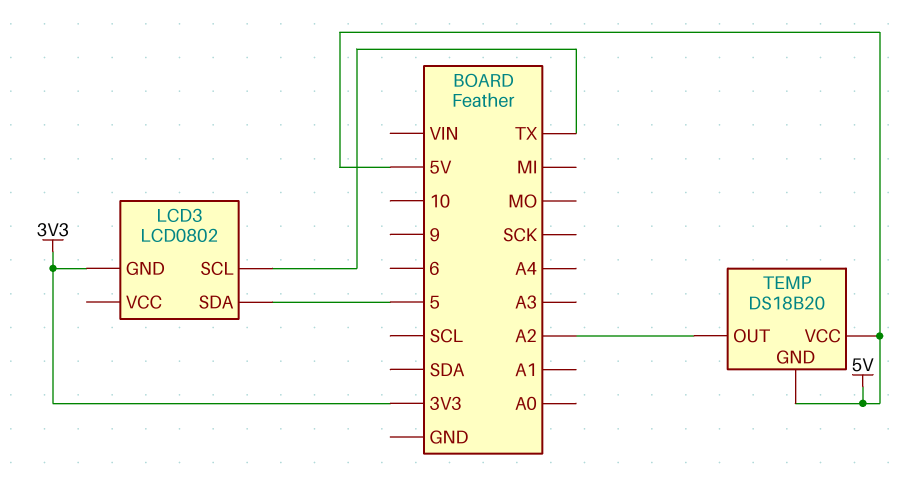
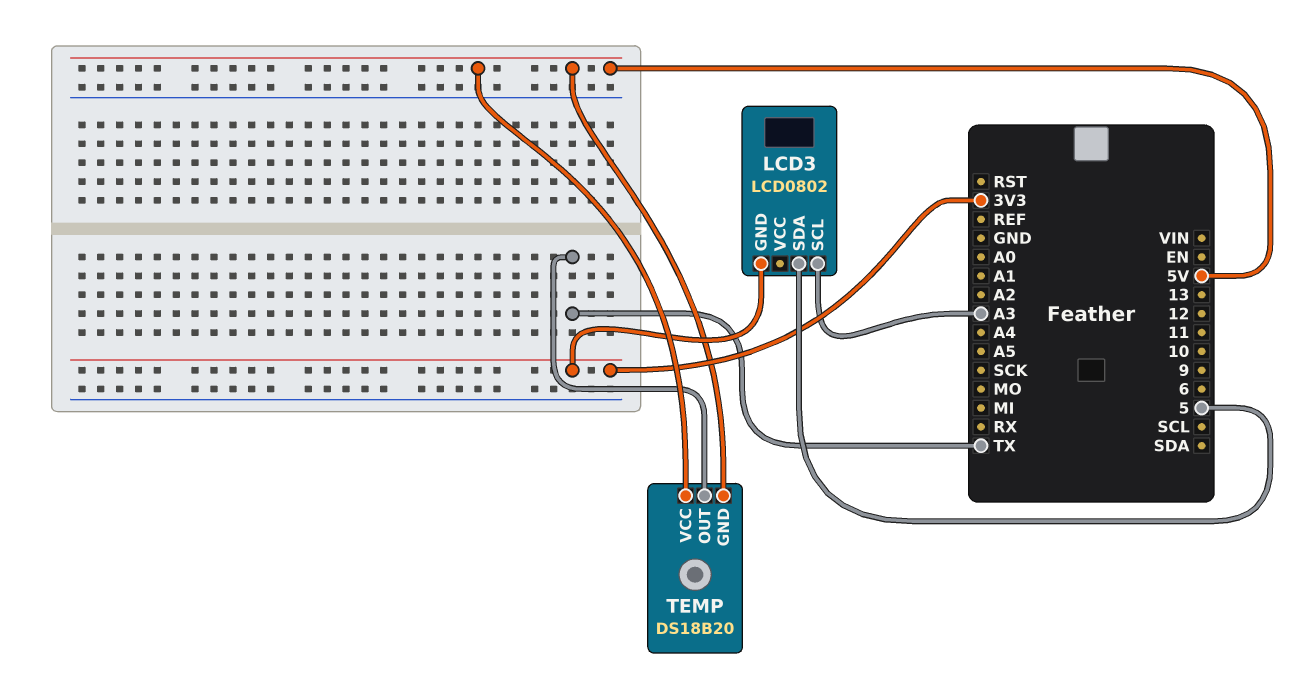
LCD3 pin SCL: TX -> A3
TEMP pin OUT: A2 -> TX

